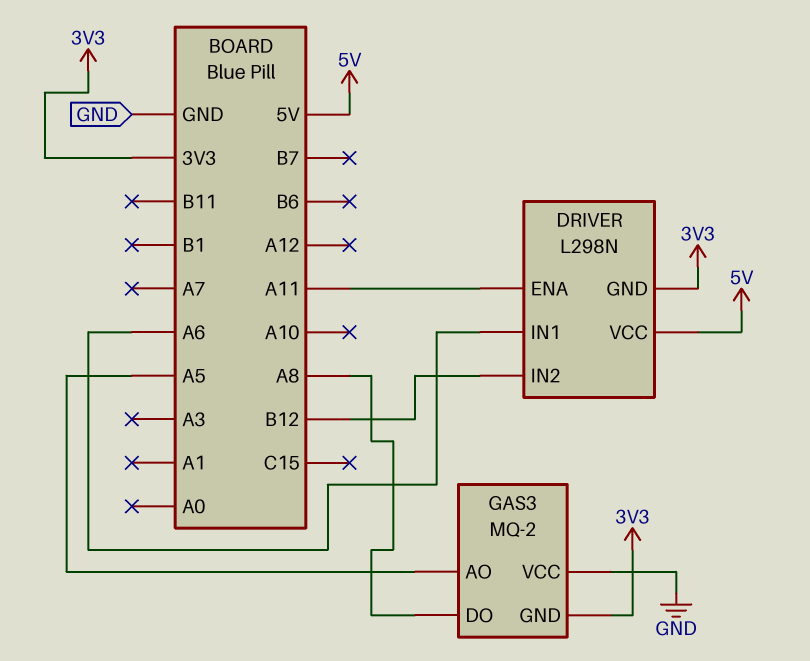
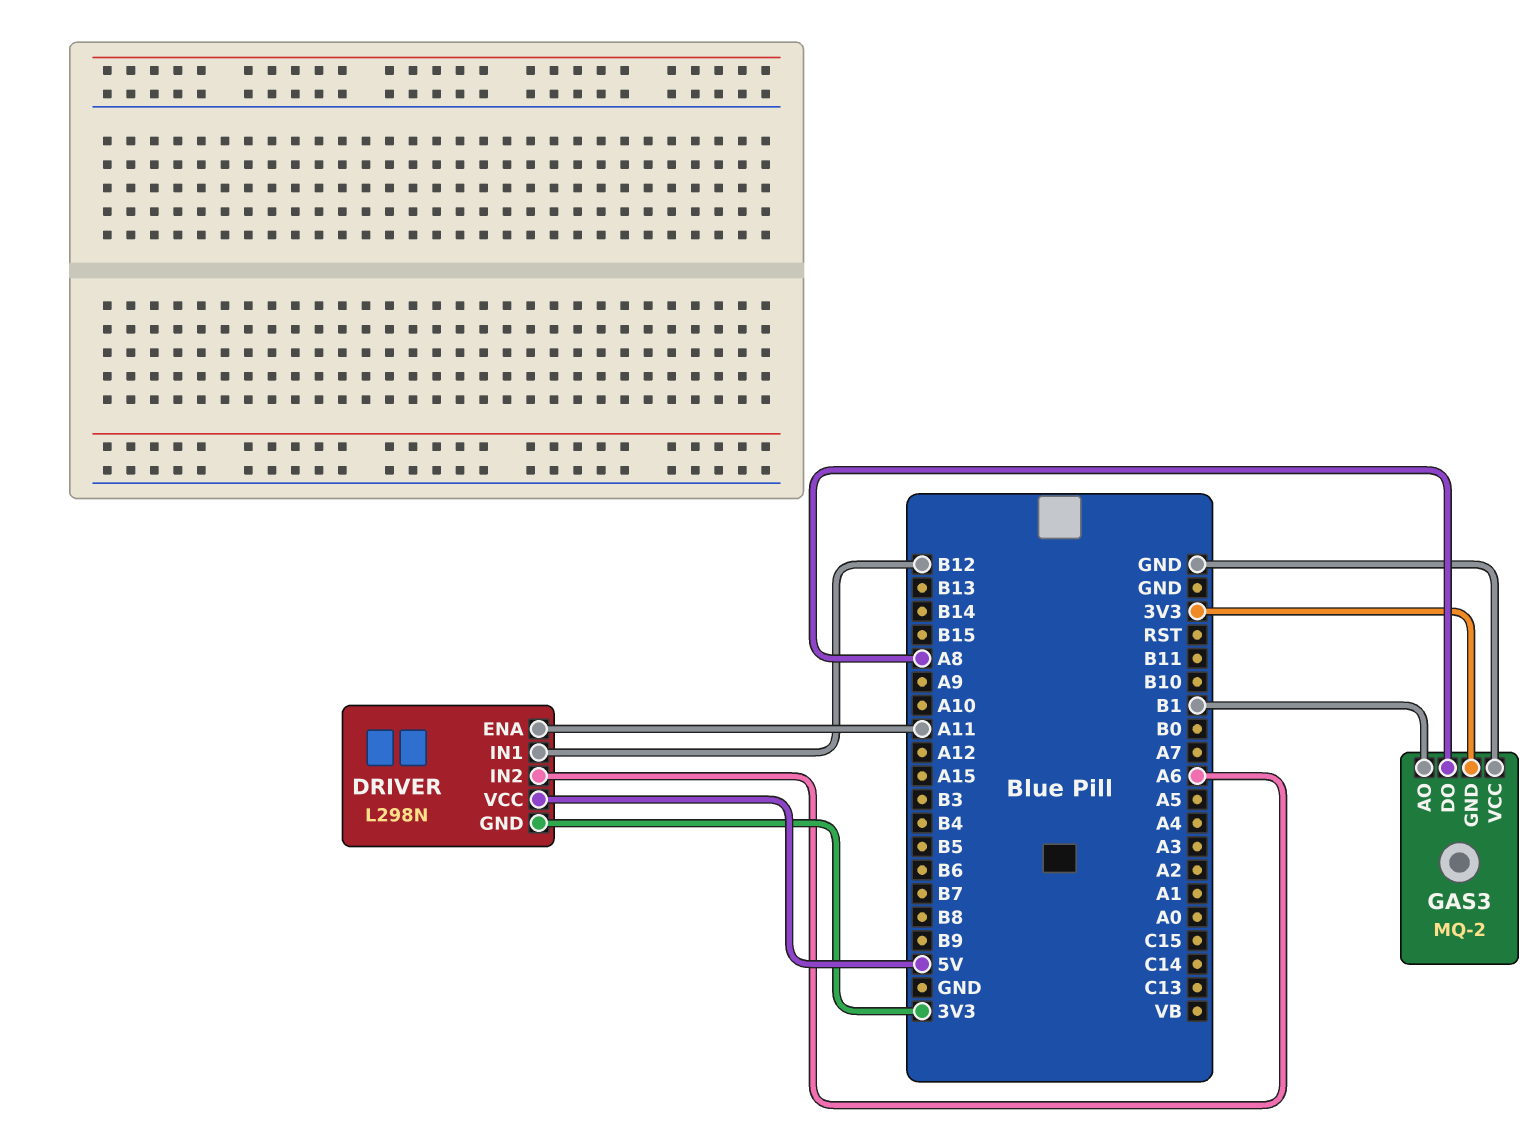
DRIVER pin IN1: A6 -> B12
DRIVER pin IN2: B12 -> A6
GAS3 pin AO: A5 -> B1

